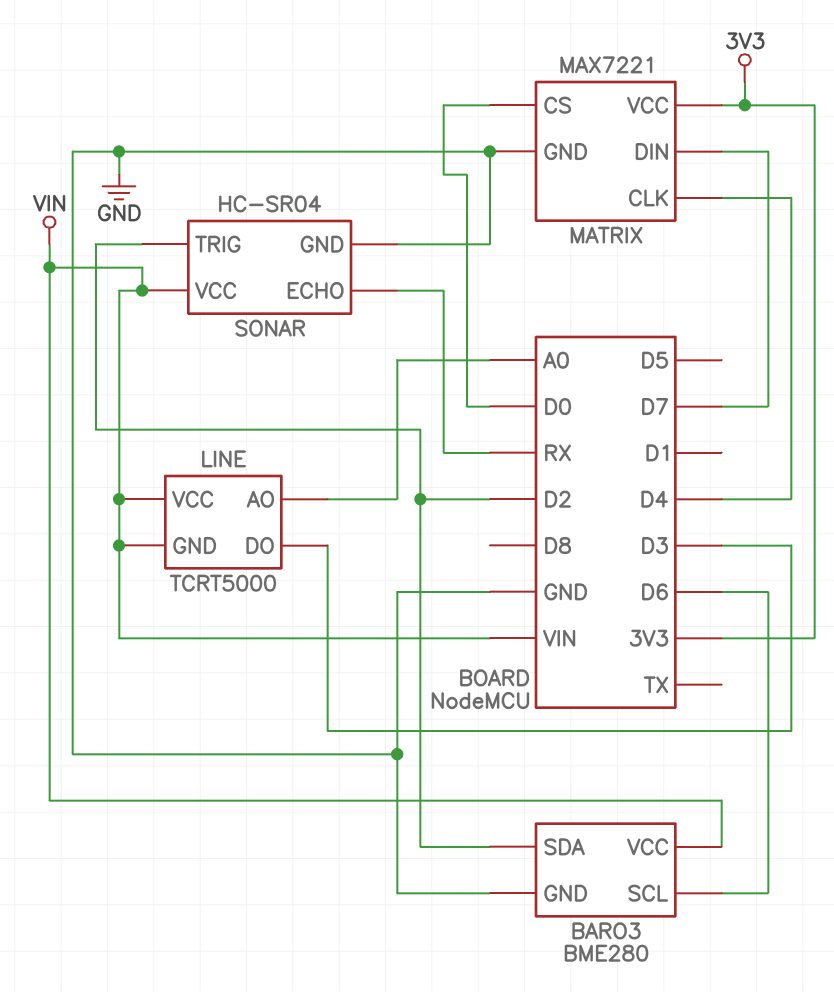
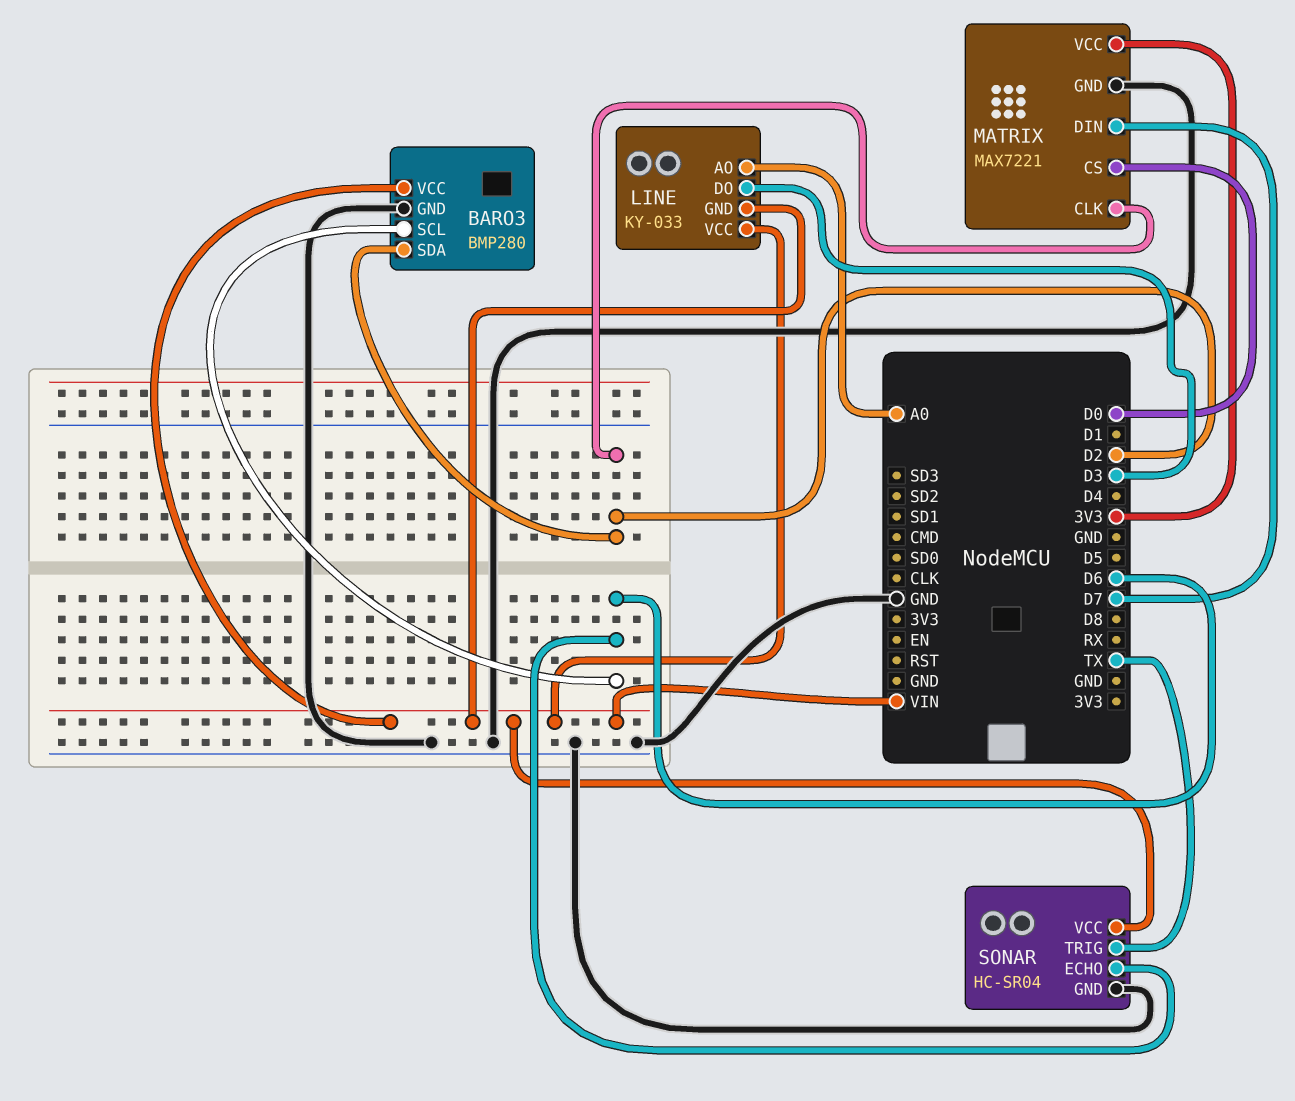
BARO3: BME280 -> BMP280
LINE: TCRT5000 -> KY-033
MATRIX pin CLK: D4 -> D2
SONAR pin ECHO: RX -> D6
SONAR pin TRIG: D2 -> TX

